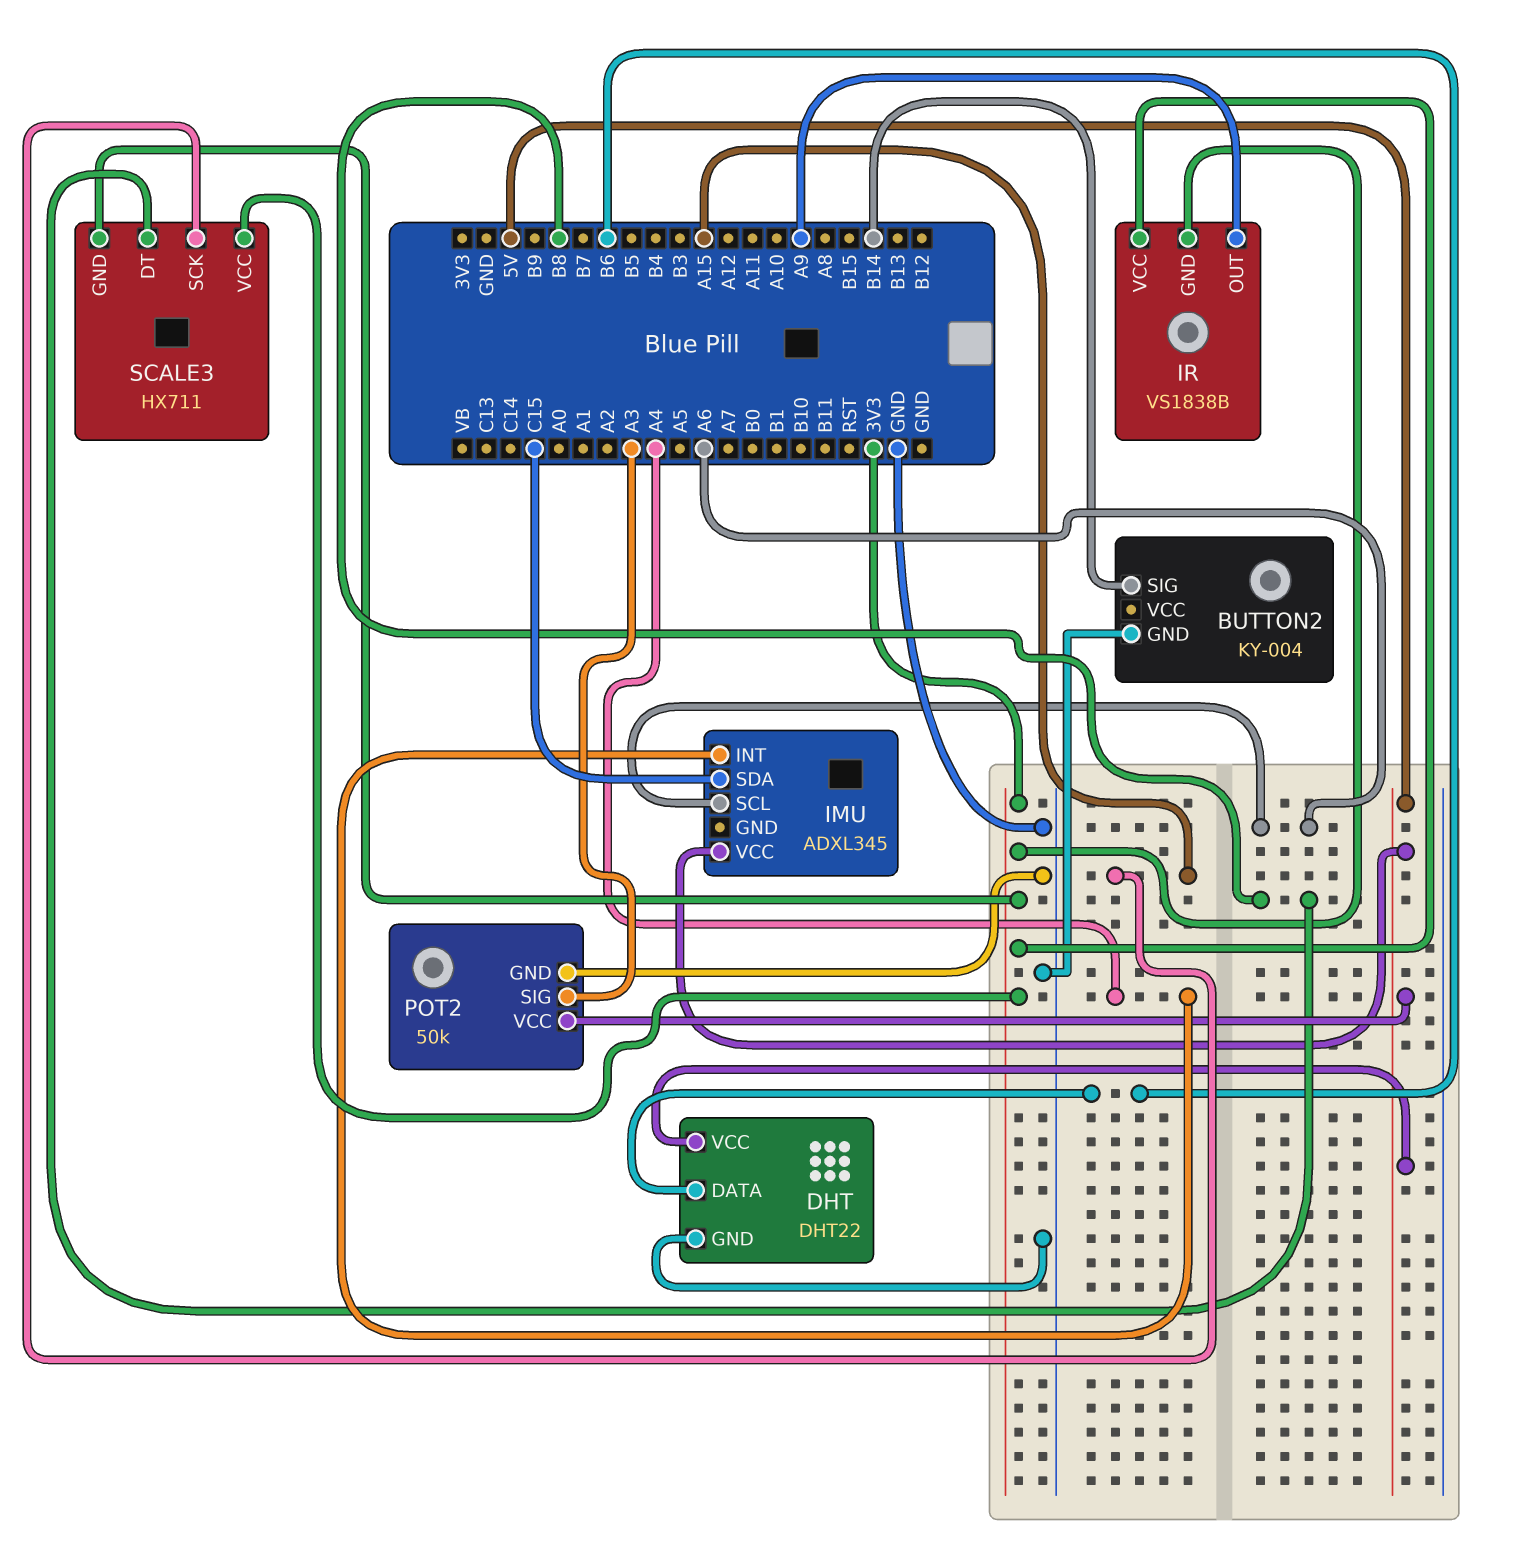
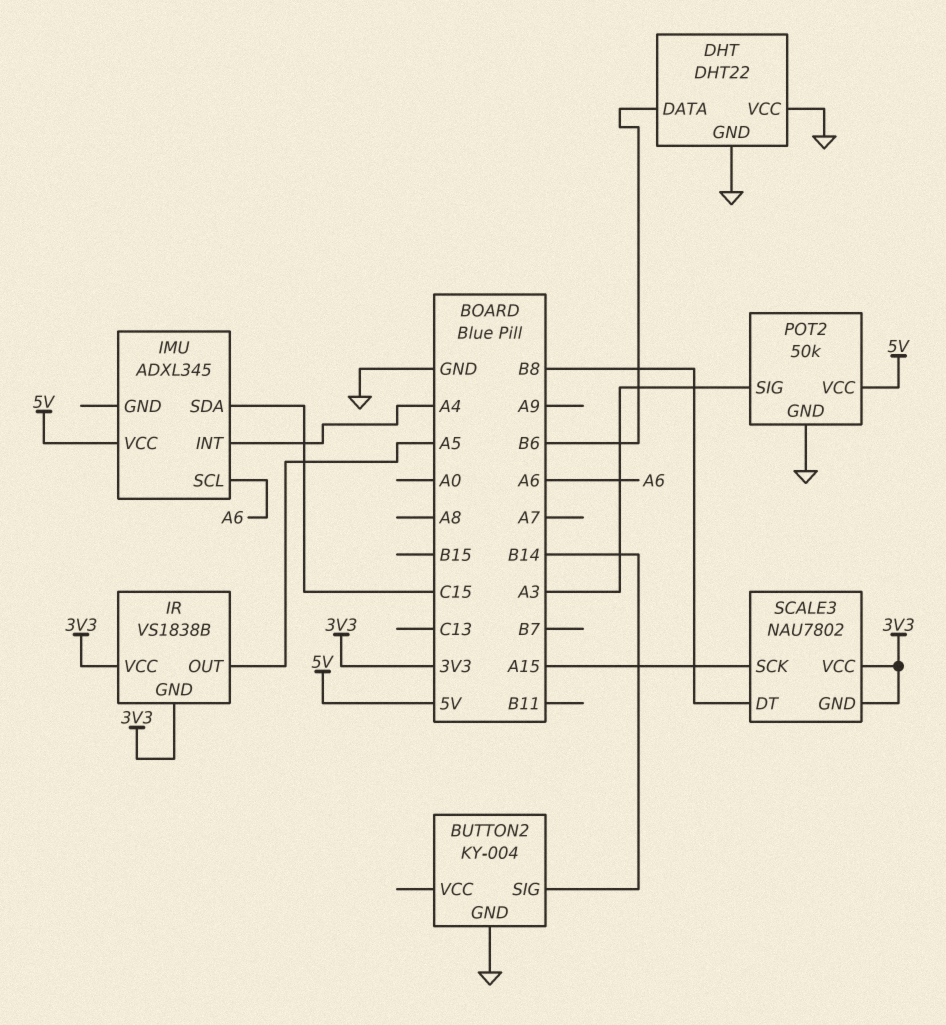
DHT pin VCC: 5V -> GND
IR pin OUT: A9 -> A5
SCALE3: HX711 -> NAU7802

